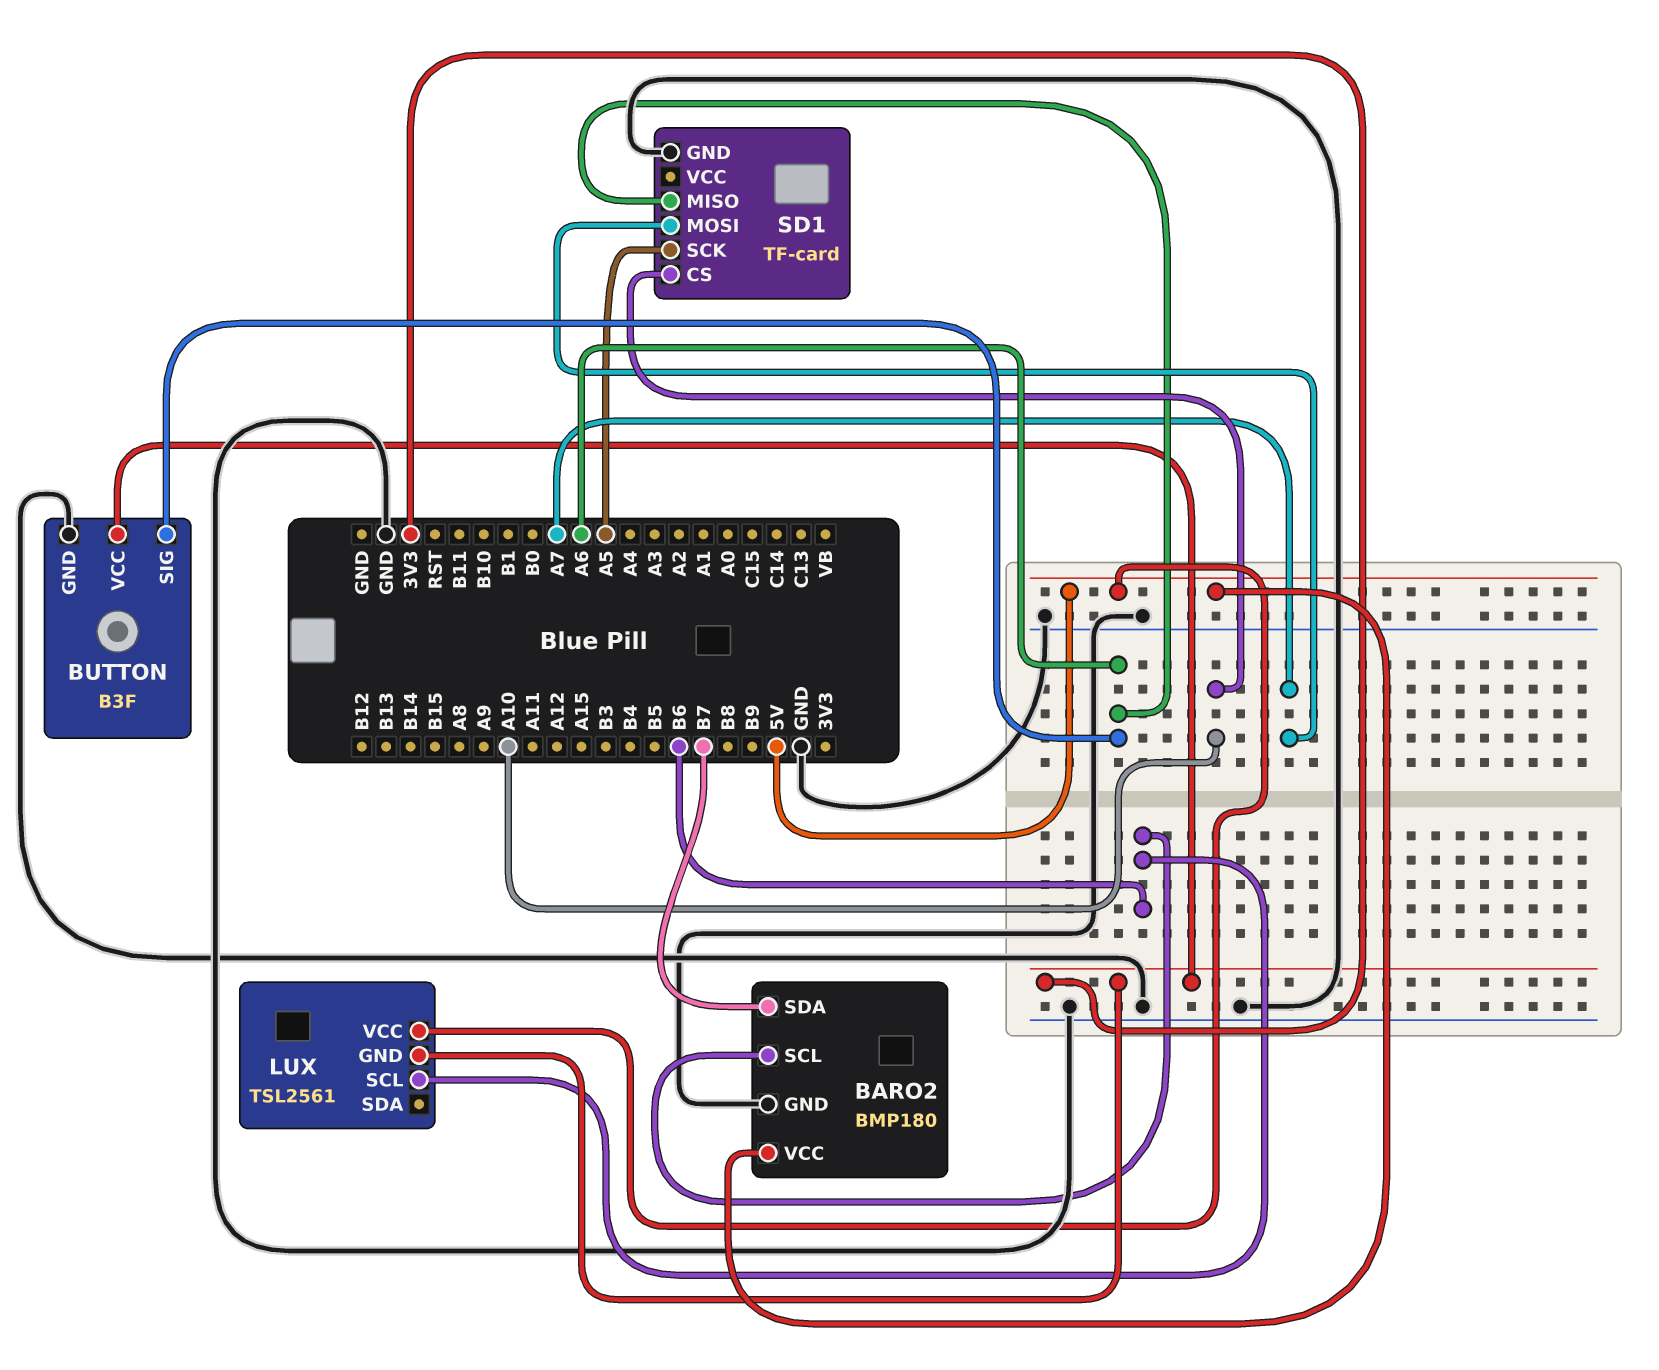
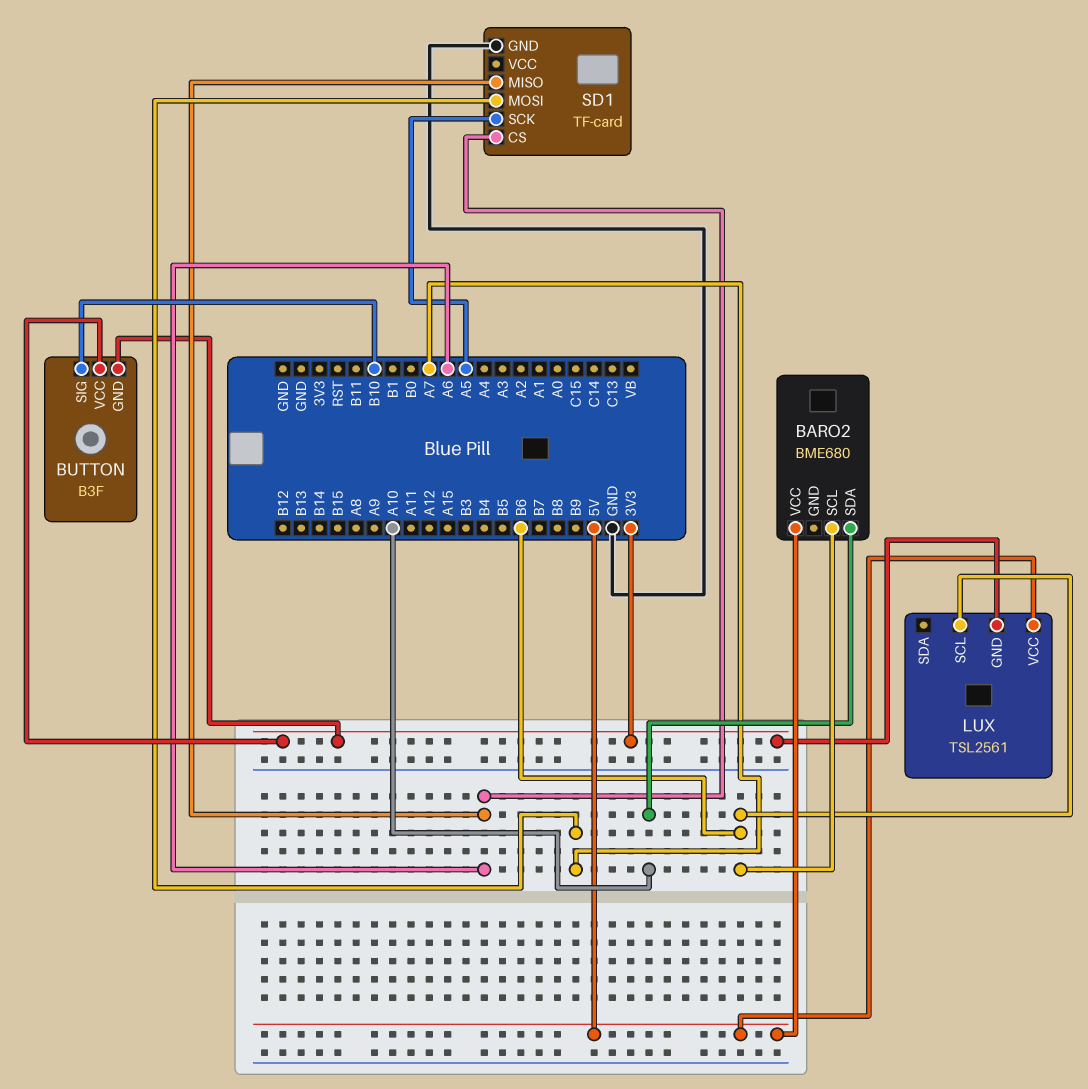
BARO2: BMP180 -> BME680
BARO2 pin GND: GND -> none
BARO2 pin SDA: B7 -> A10
BUTTON pin GND: GND -> 3V3
BUTTON pin SIG: A6 -> B10
SD1 pin CS: A10 -> A6

